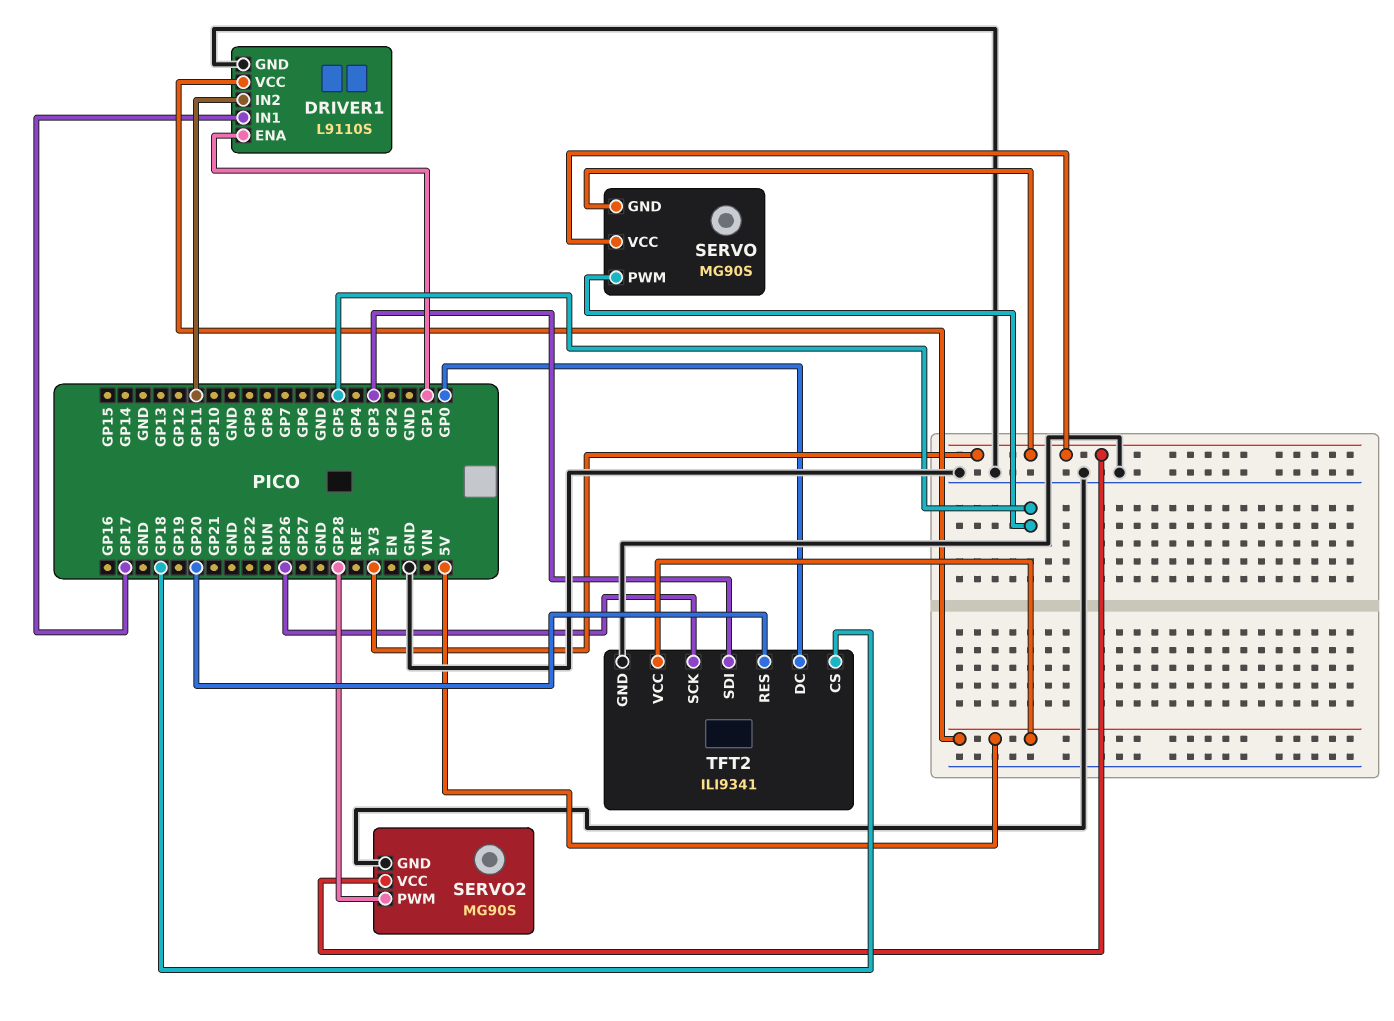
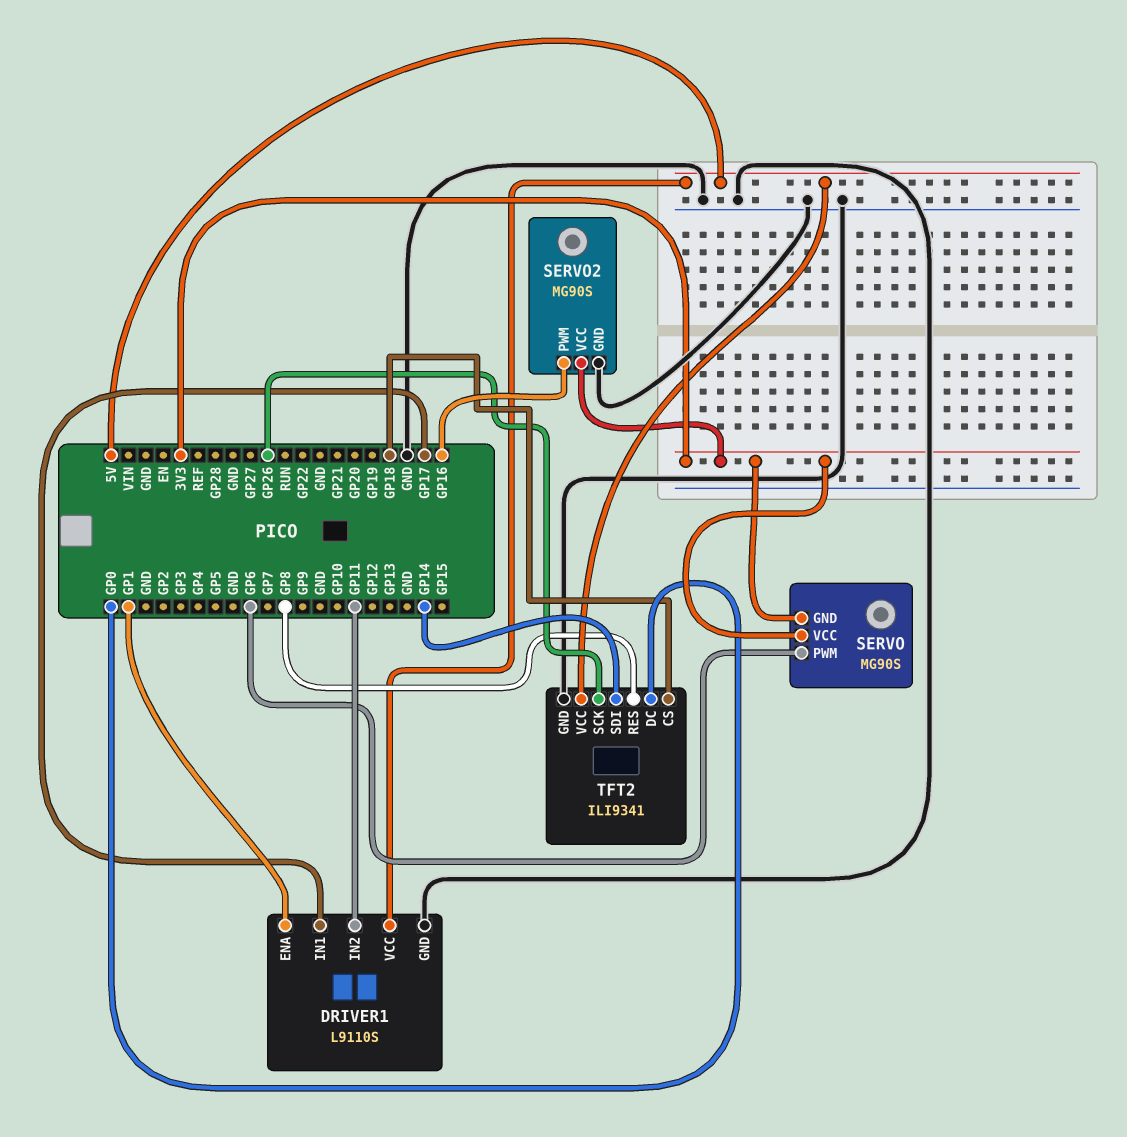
SERVO pin PWM: GP5 -> GP6
SERVO2 pin PWM: GP28 -> GP16
TFT2 pin RES: GP20 -> GP8
TFT2 pin SDI: GP3 -> GP14

